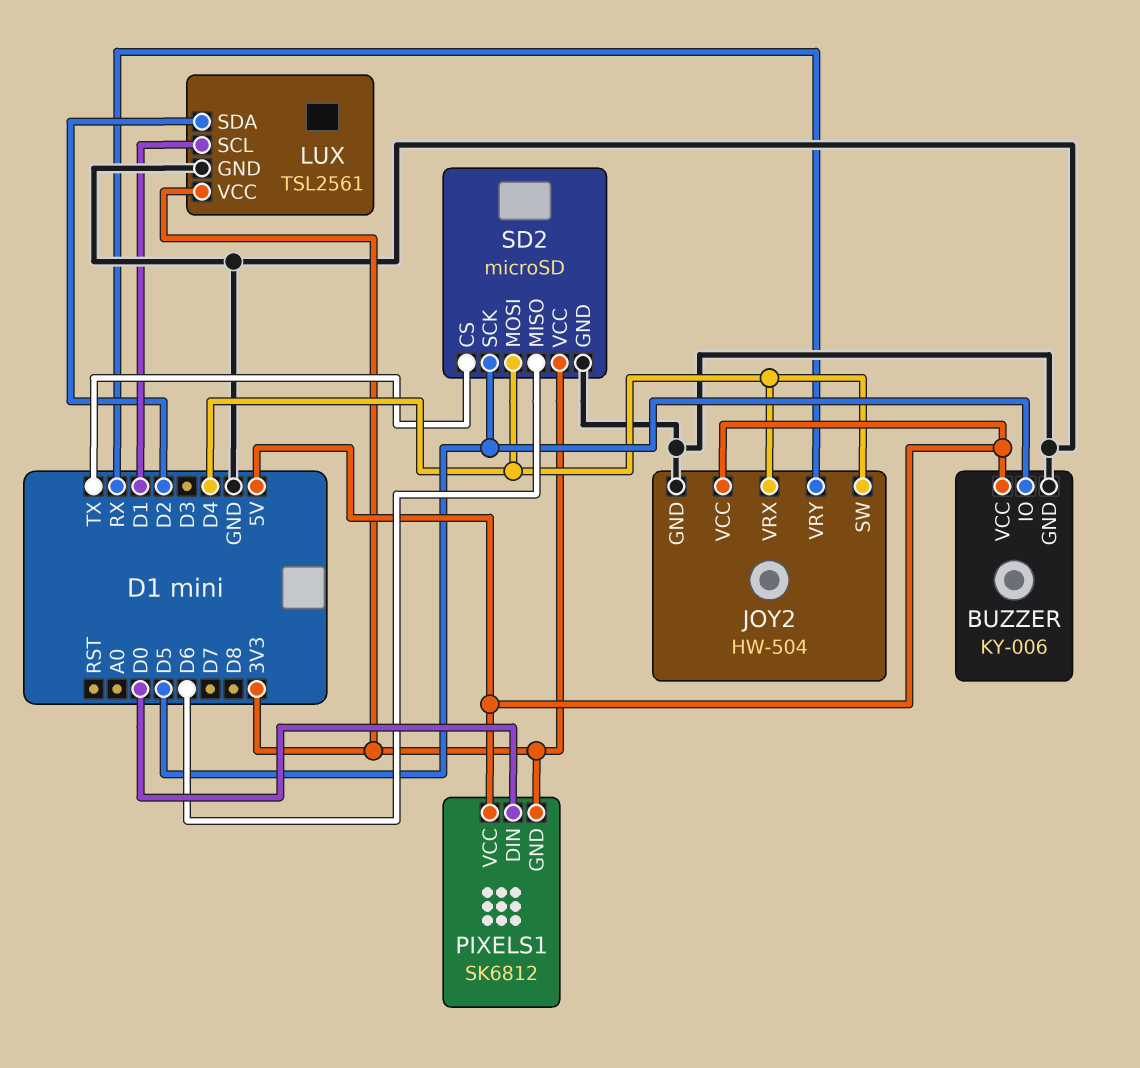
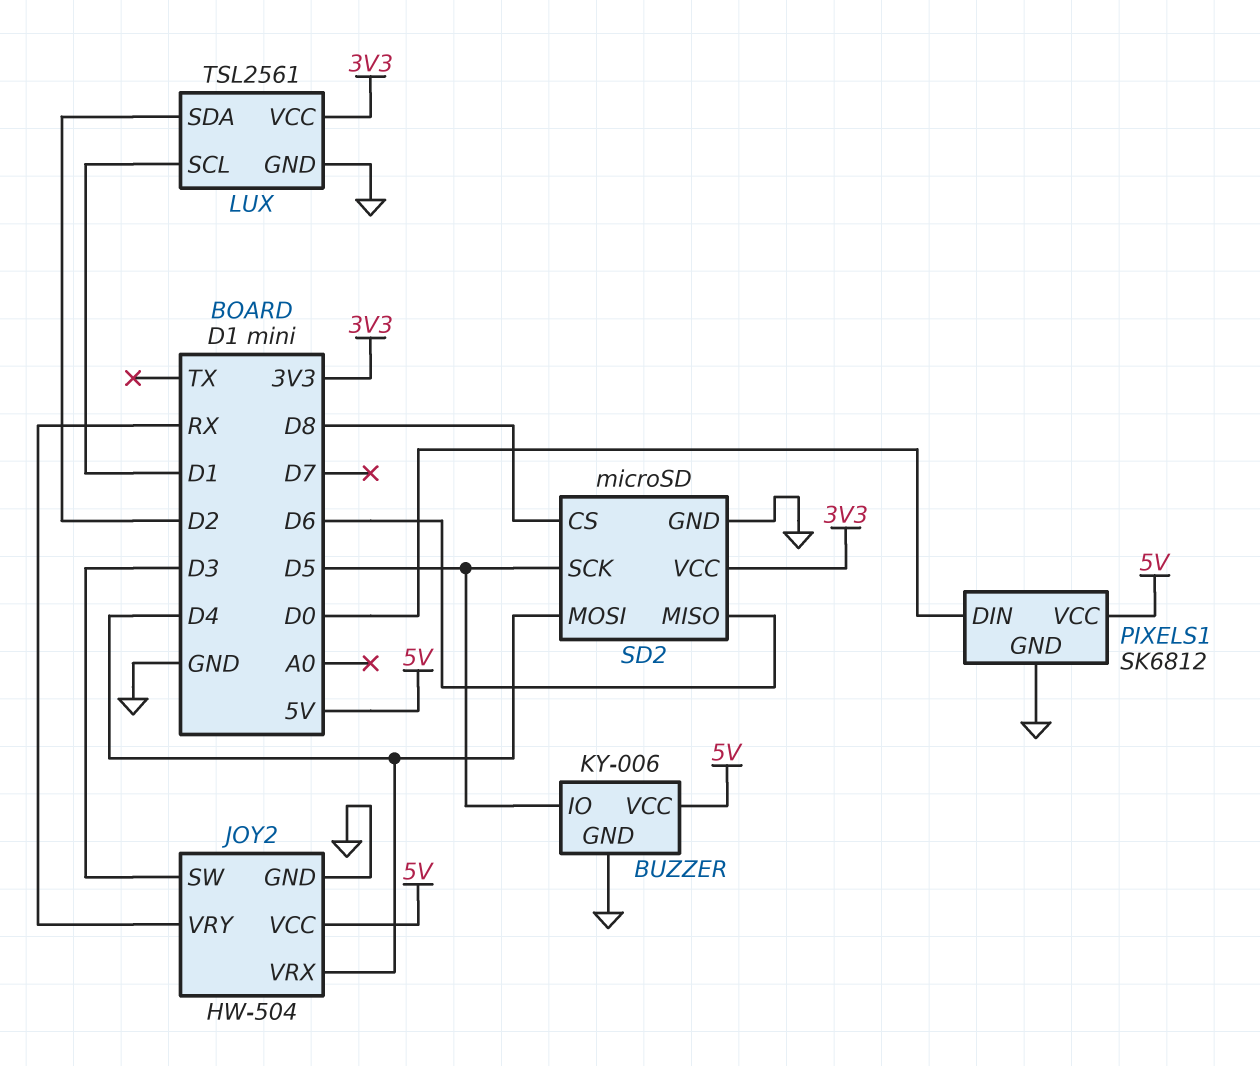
JOY2 pin SW: D4 -> D3
PIXELS1 pin GND: 3V3 -> GND
SD2 pin CS: TX -> D8

